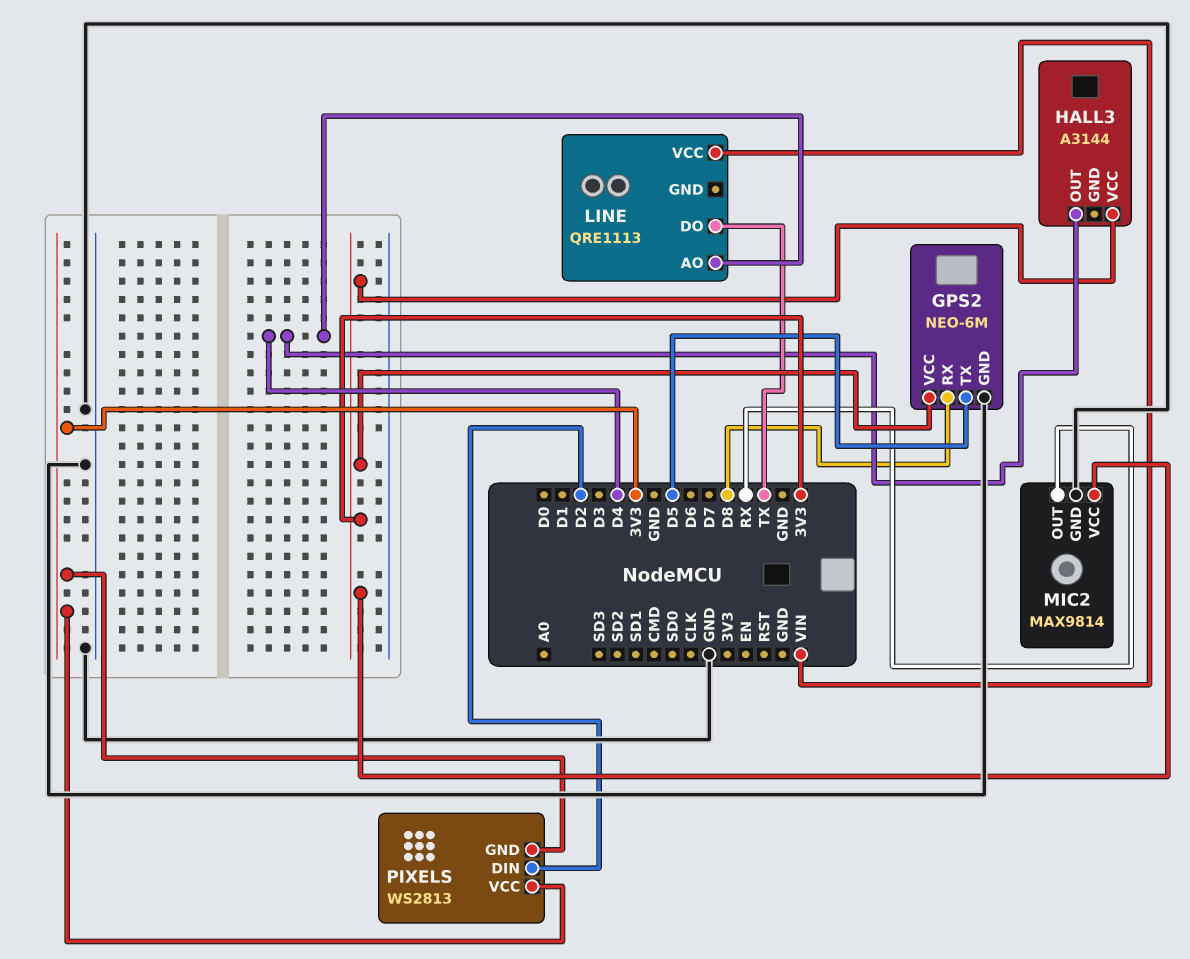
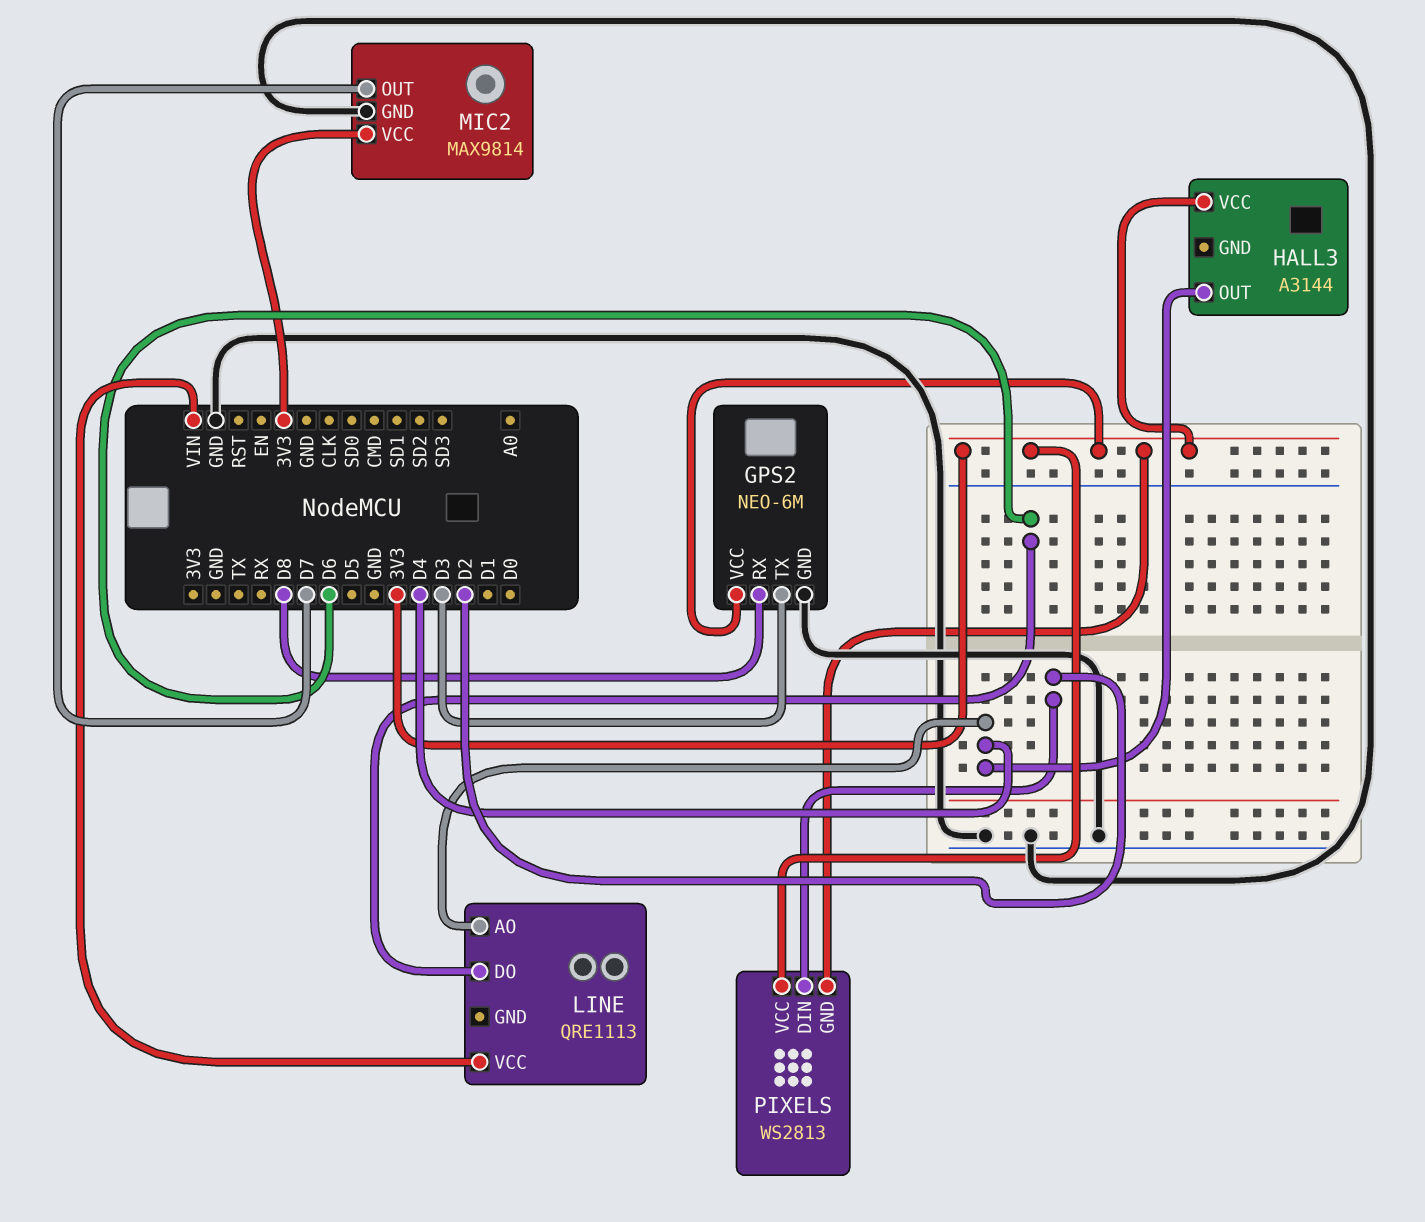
GPS2 pin TX: D5 -> D3
LINE pin DO: TX -> D6
MIC2 pin OUT: RX -> D7

